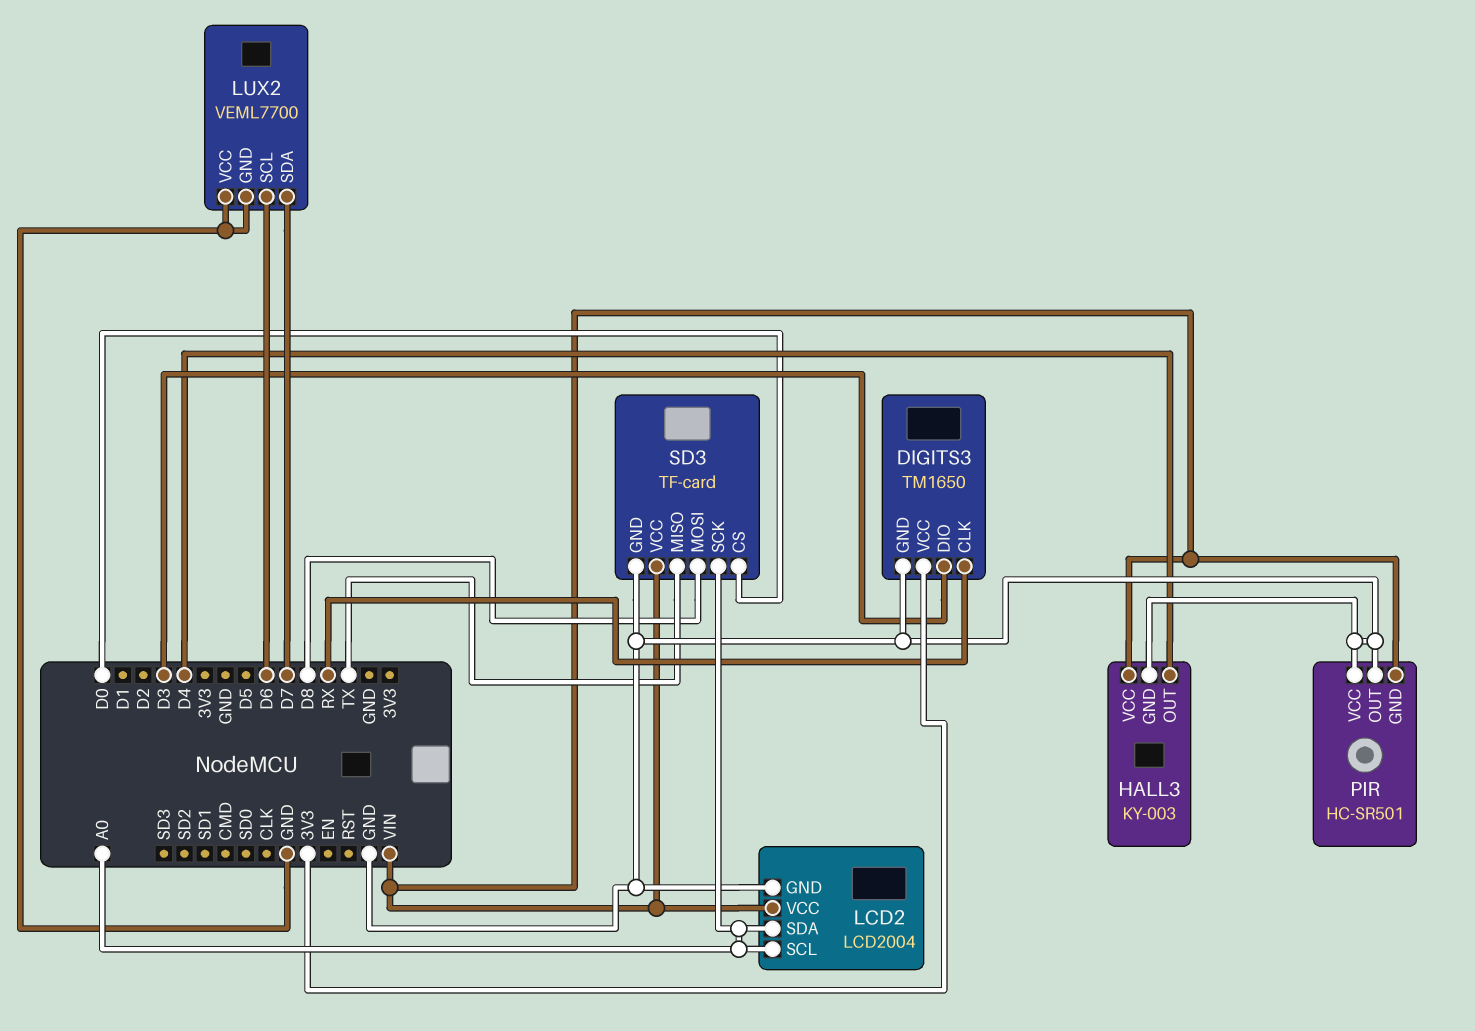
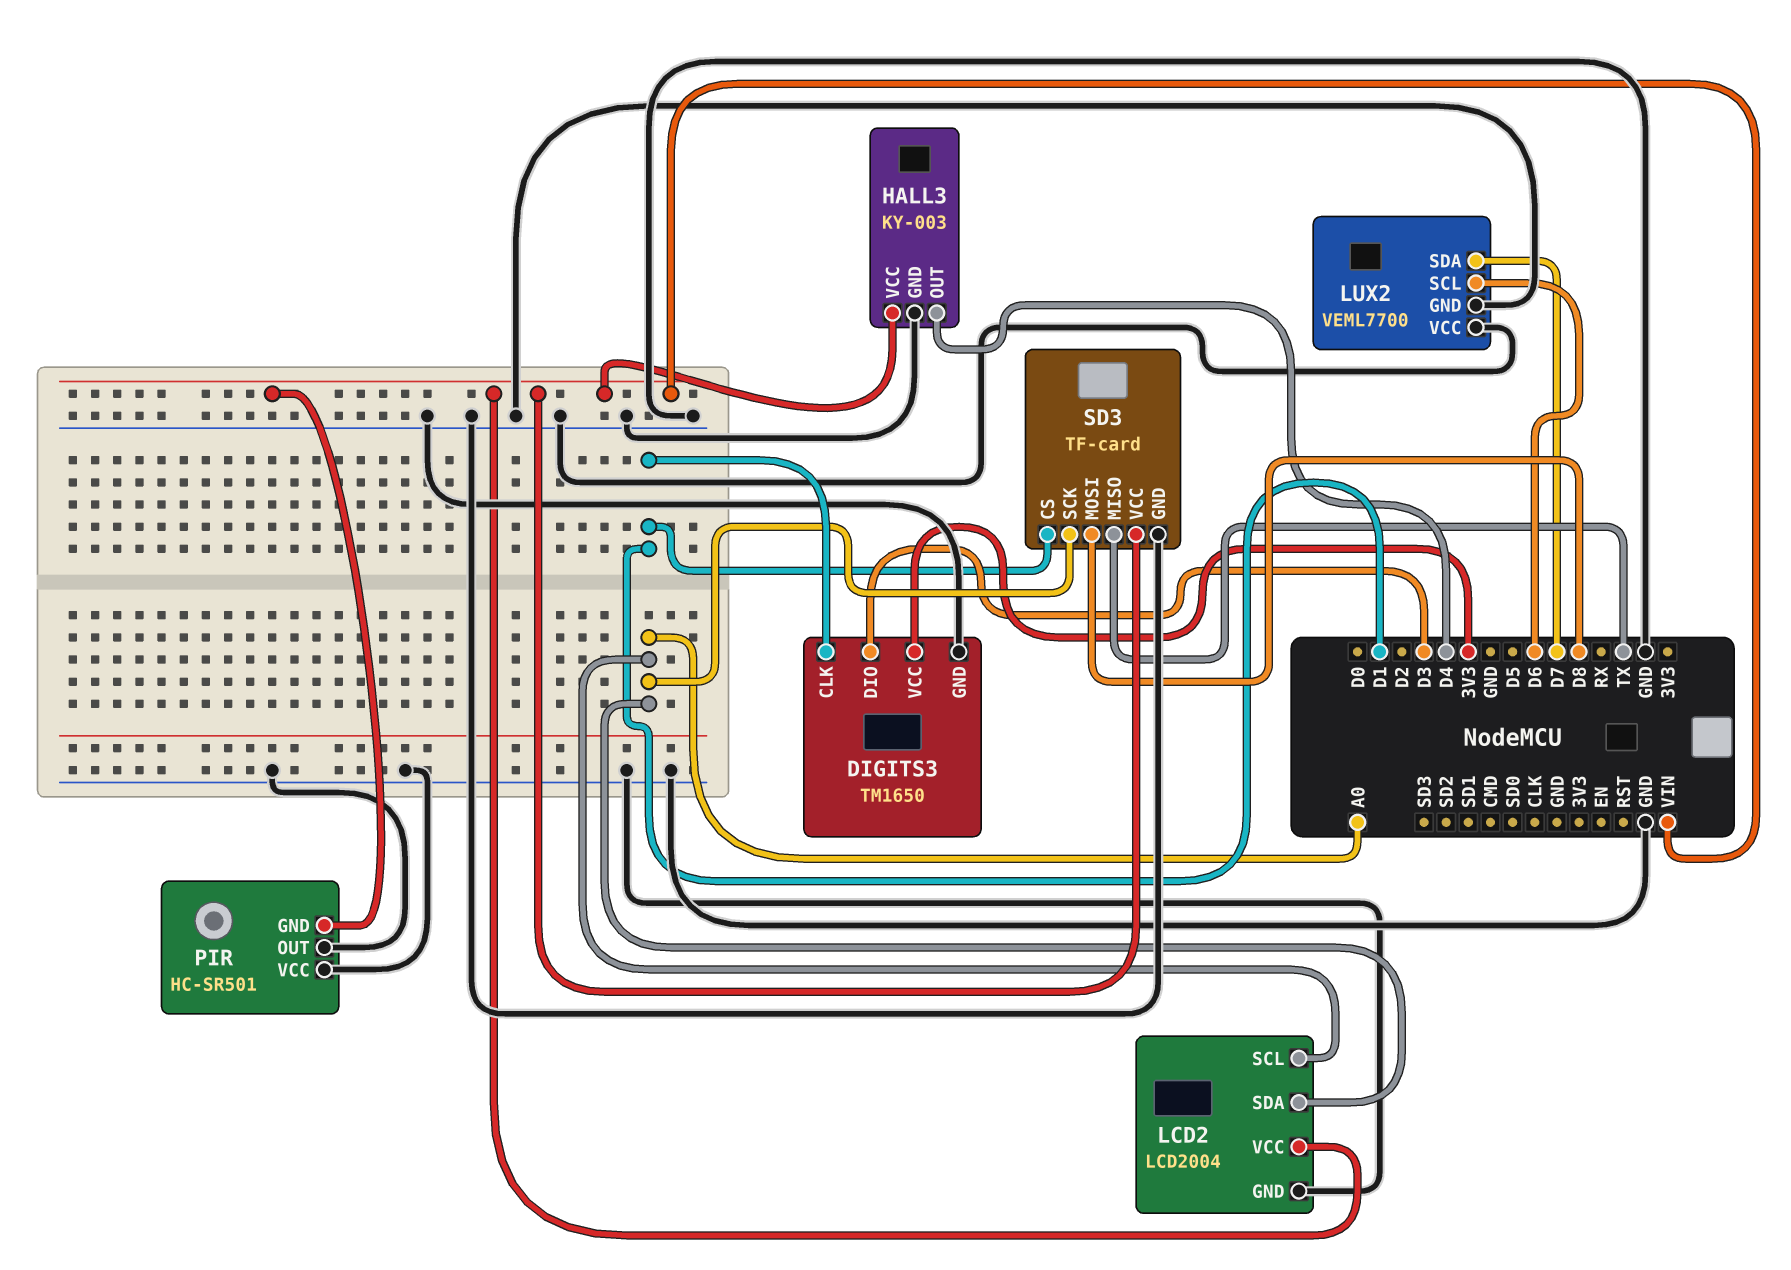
DIGITS3 pin CLK: RX -> D1
SD3 pin CS: D0 -> D1

